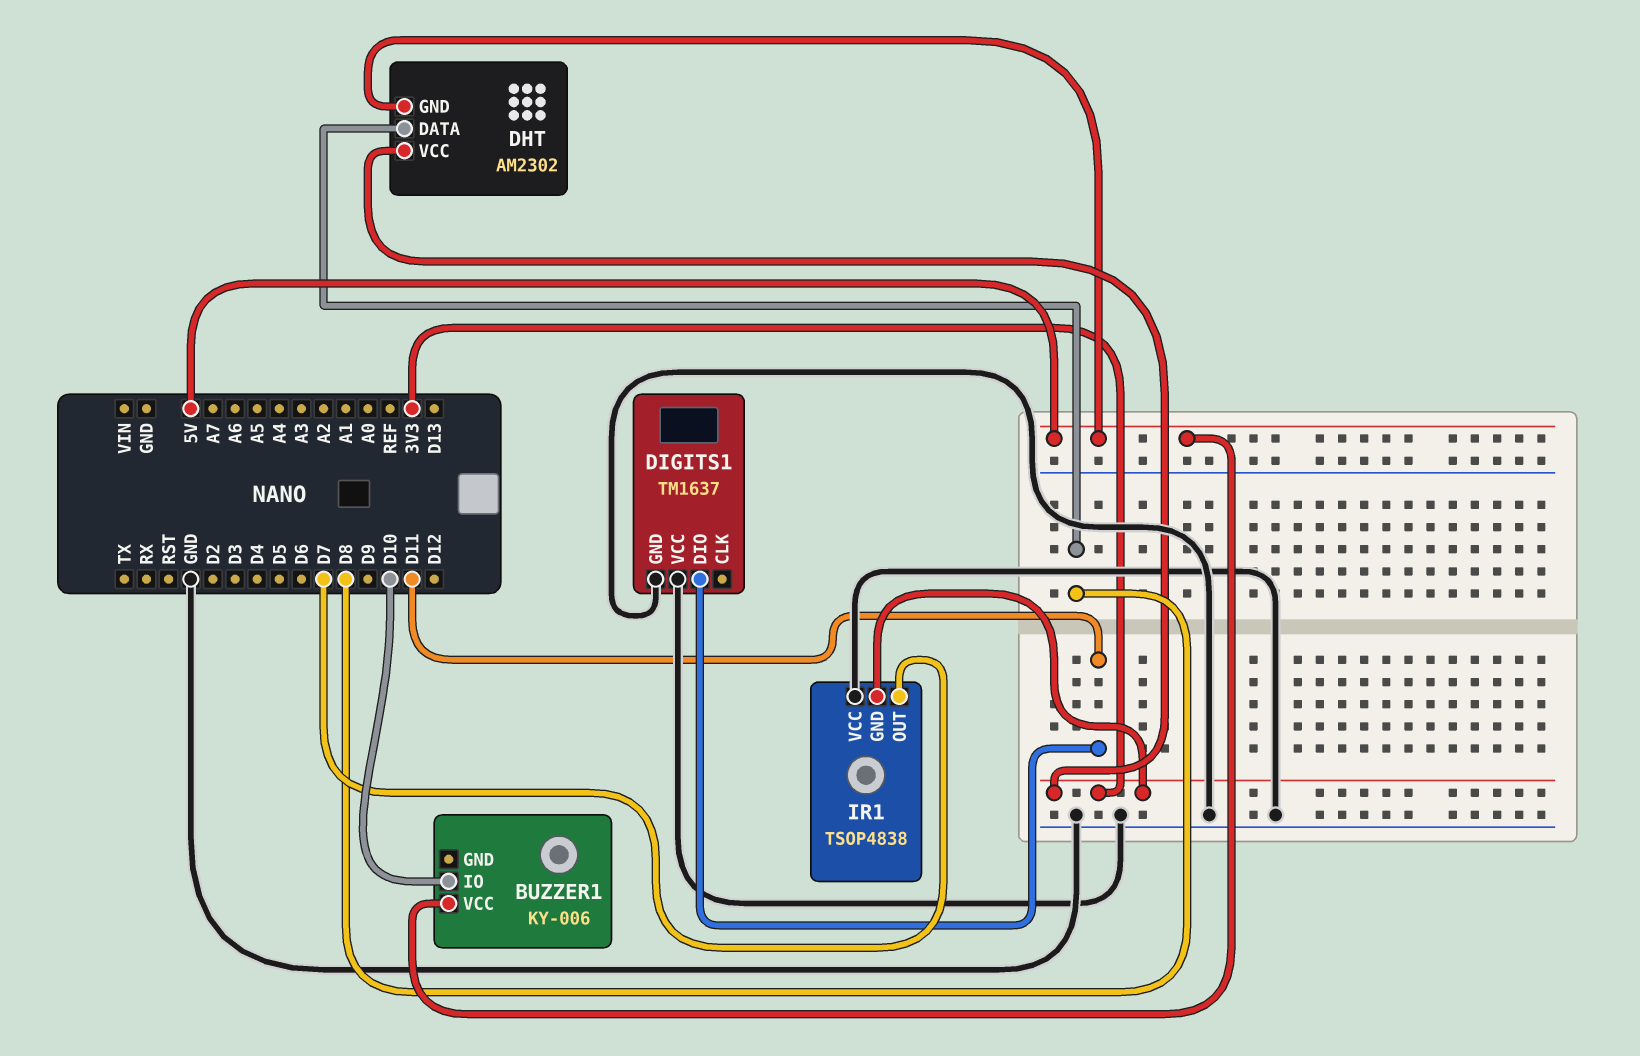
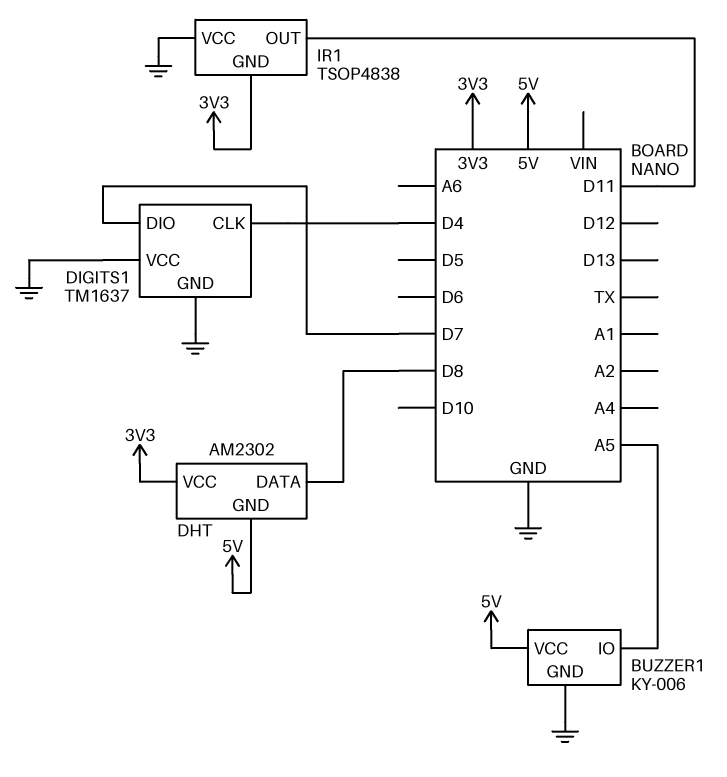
BUZZER1 pin GND: none -> GND
BUZZER1 pin IO: D10 -> A5
DIGITS1 pin CLK: none -> D4
DIGITS1 pin DIO: D11 -> D7
IR1 pin OUT: D7 -> D11

